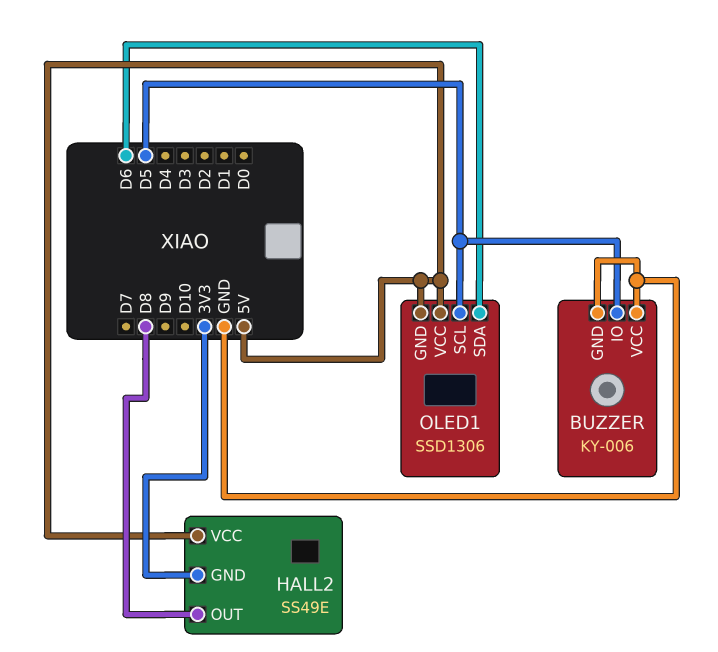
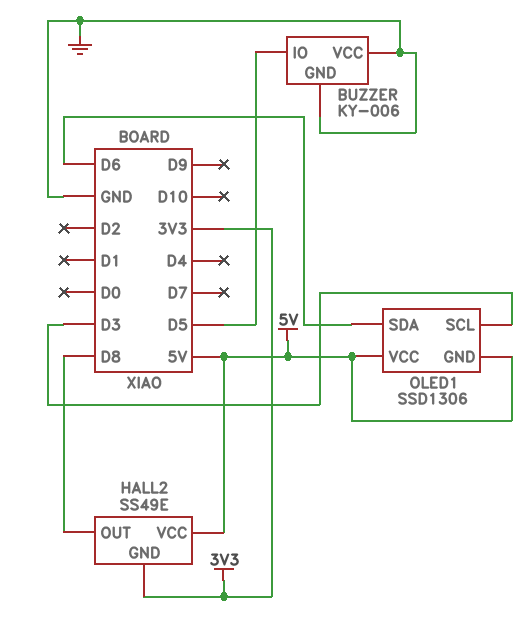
OLED1 pin SCL: D5 -> D3

